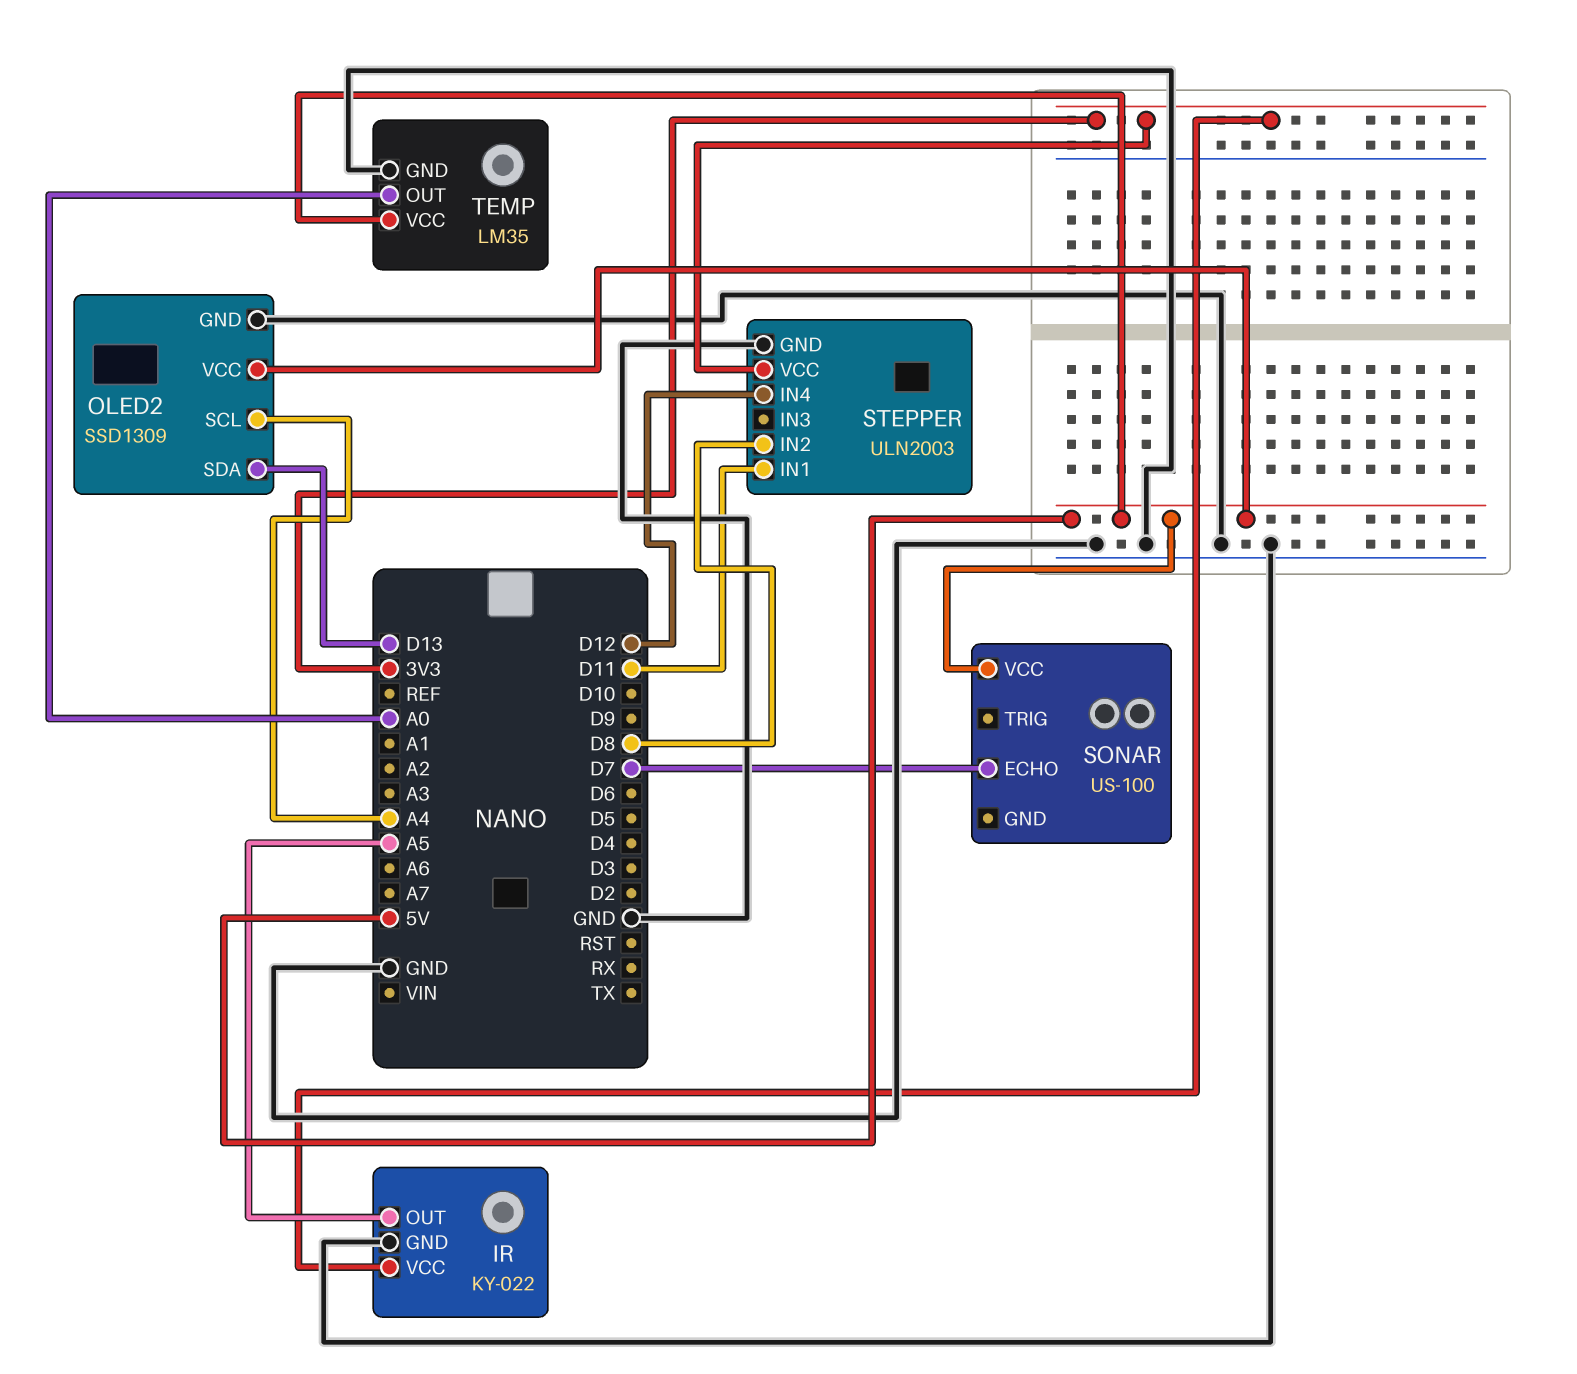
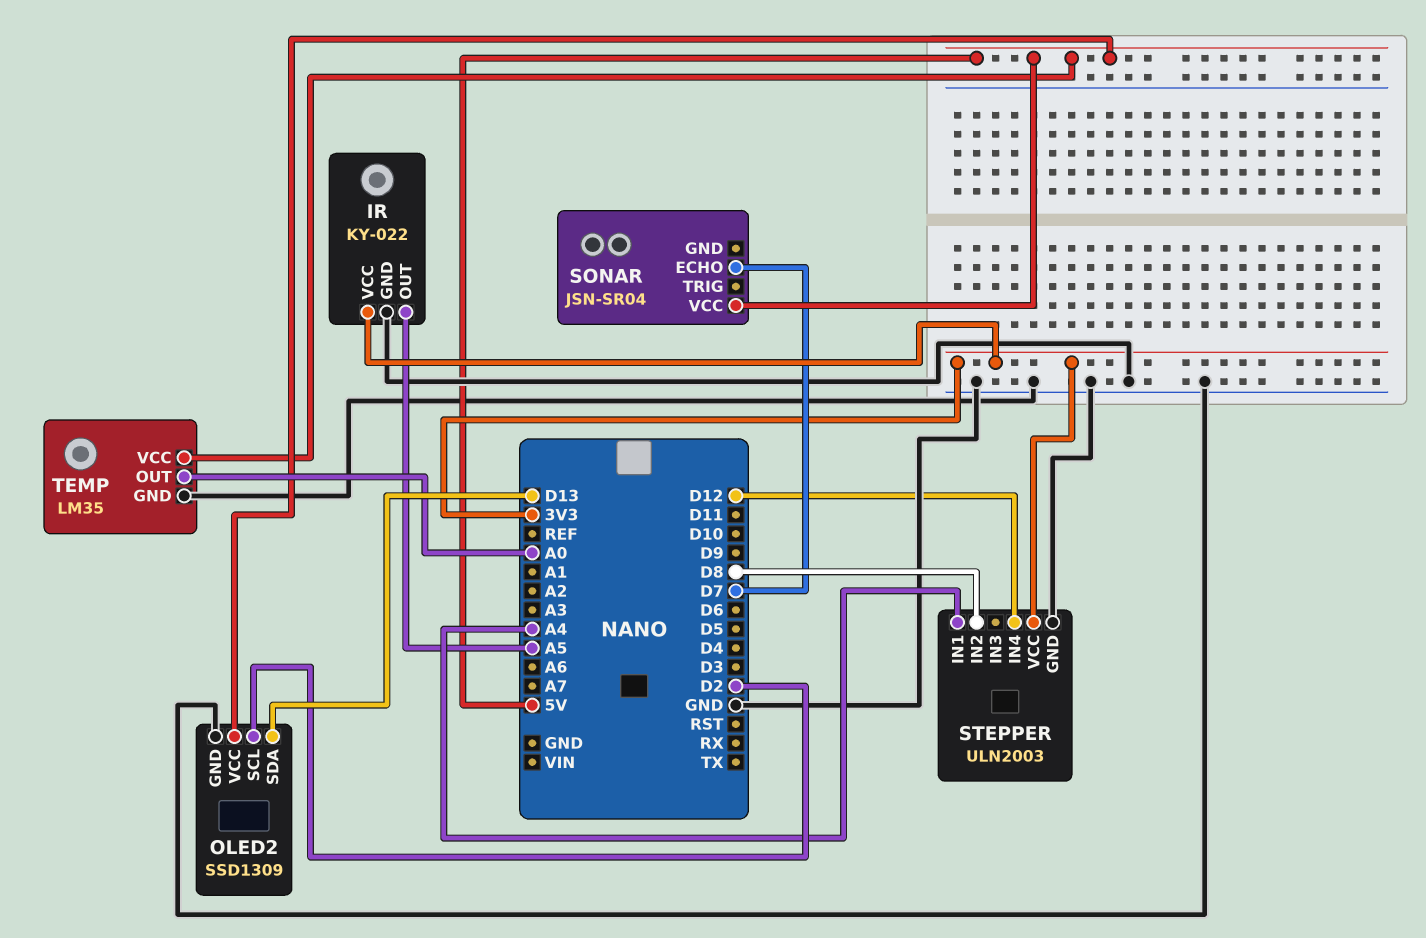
OLED2 pin SCL: A4 -> D2
SONAR: US-100 -> JSN-SR04
STEPPER pin IN1: D11 -> A4

